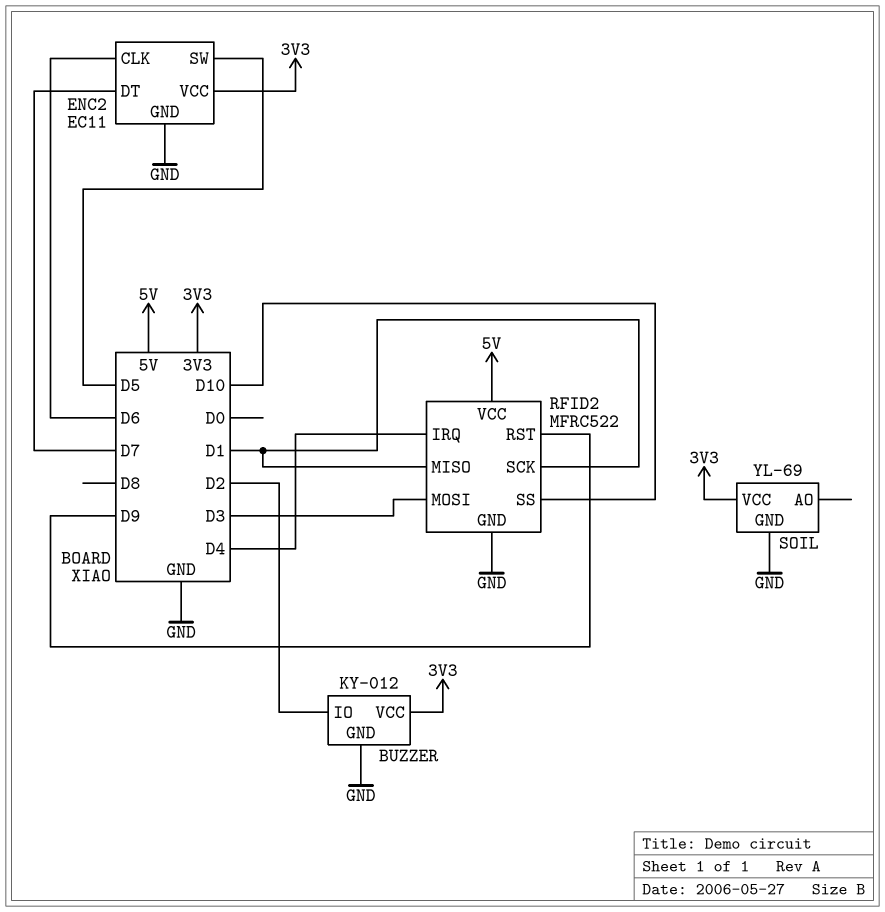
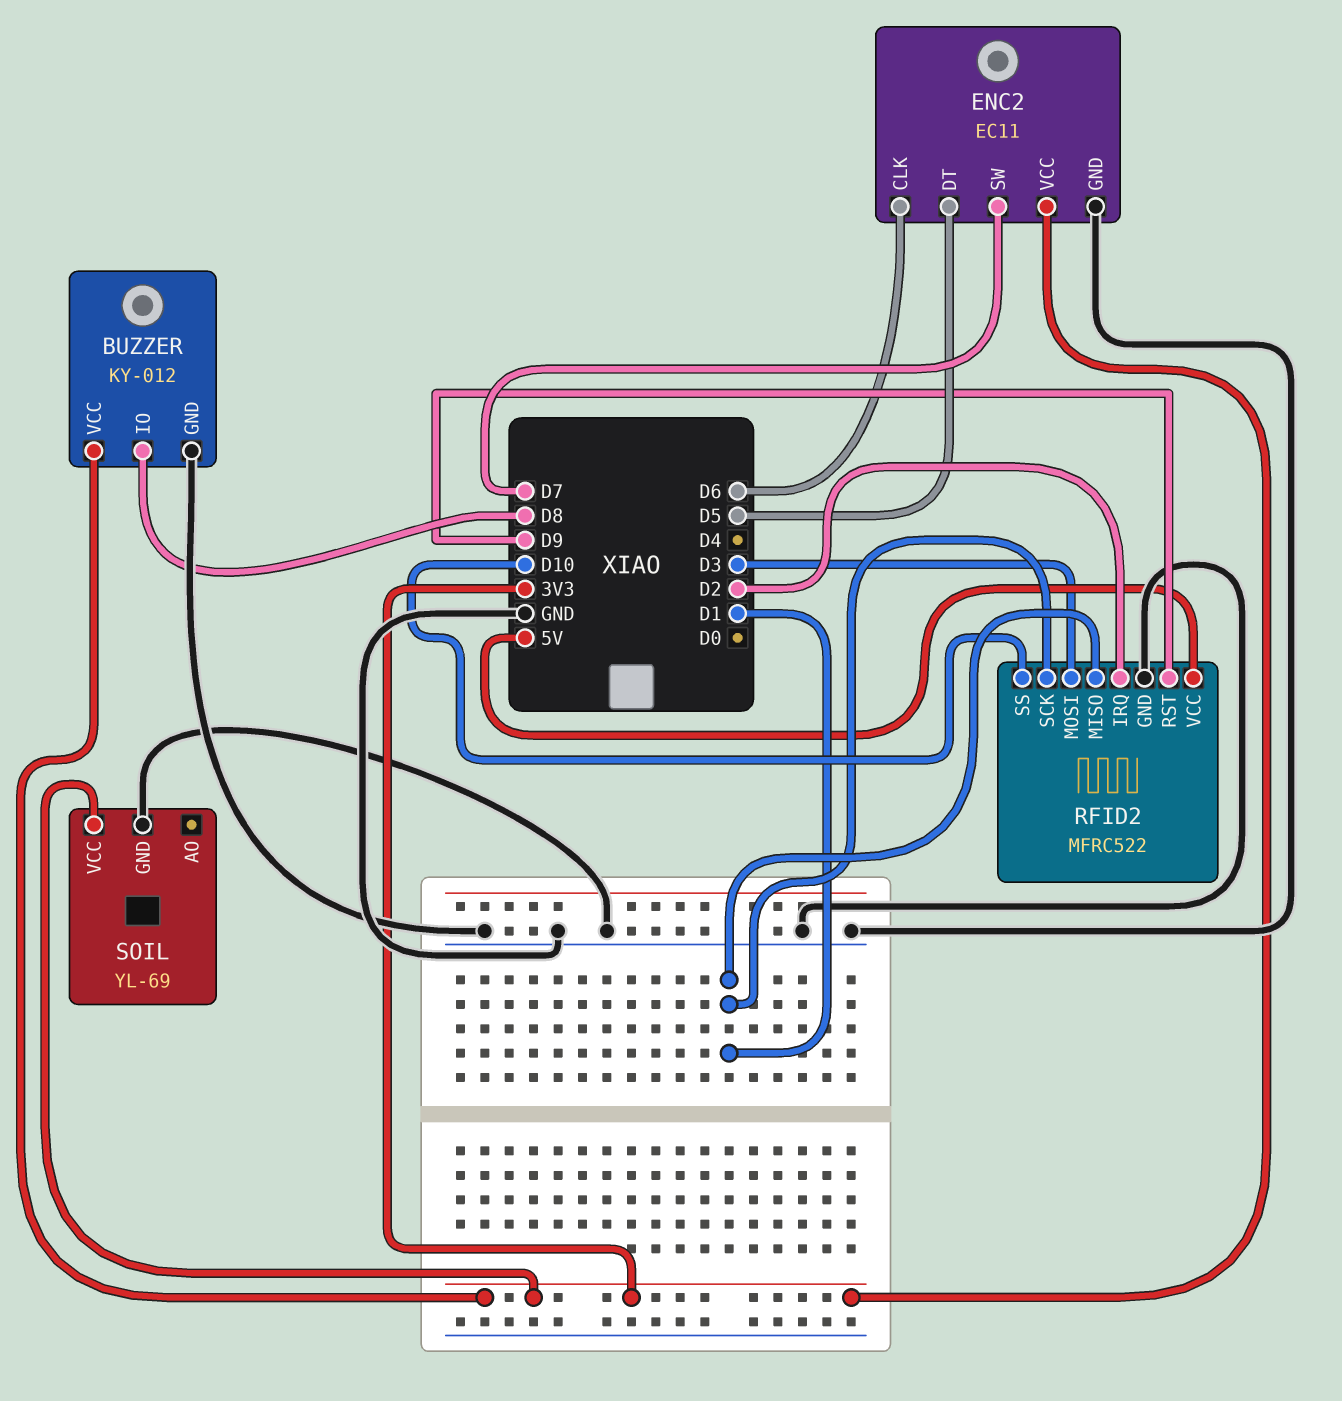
BUZZER pin IO: D2 -> D8
ENC2 pin DT: D7 -> D5
ENC2 pin SW: D5 -> D7
RFID2 pin IRQ: D4 -> D2

